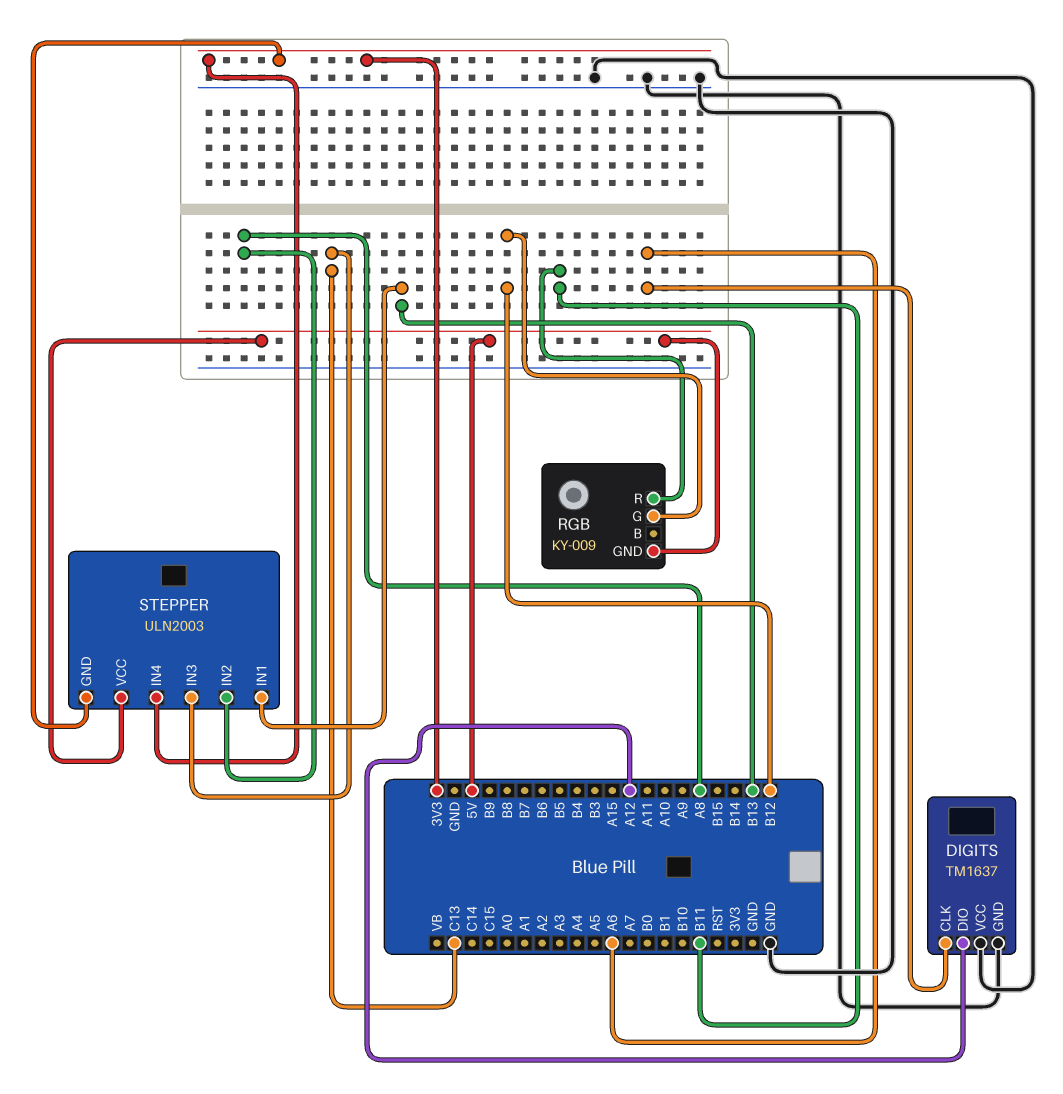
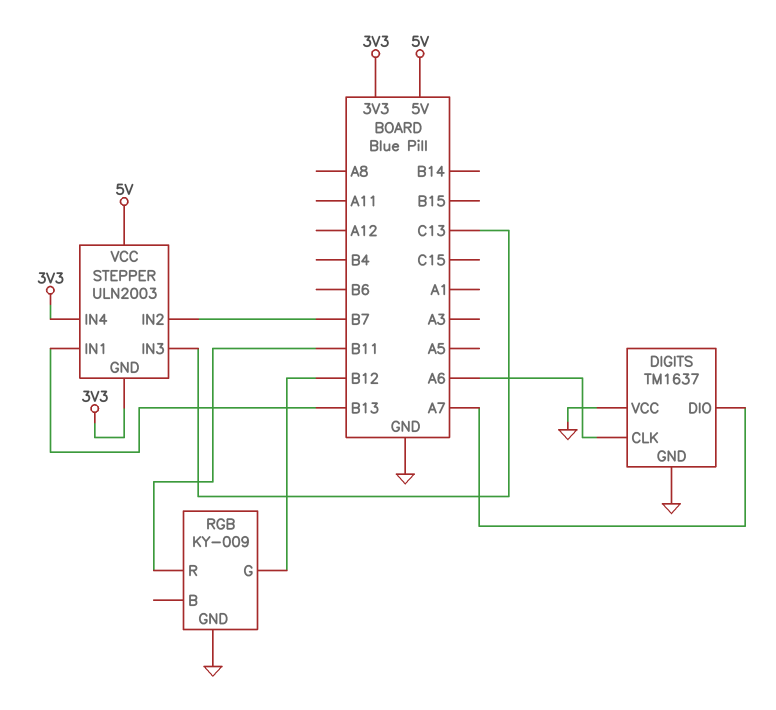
DIGITS pin DIO: A12 -> A7
RGB pin GND: 5V -> GND
STEPPER pin IN2: A8 -> B7

